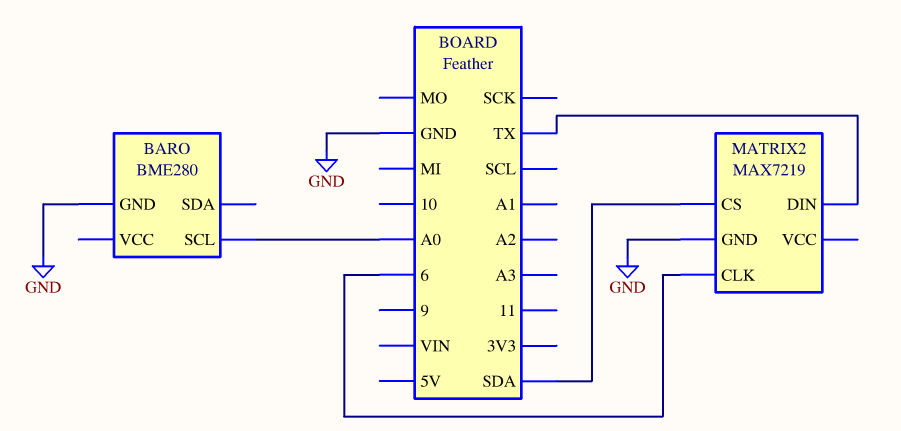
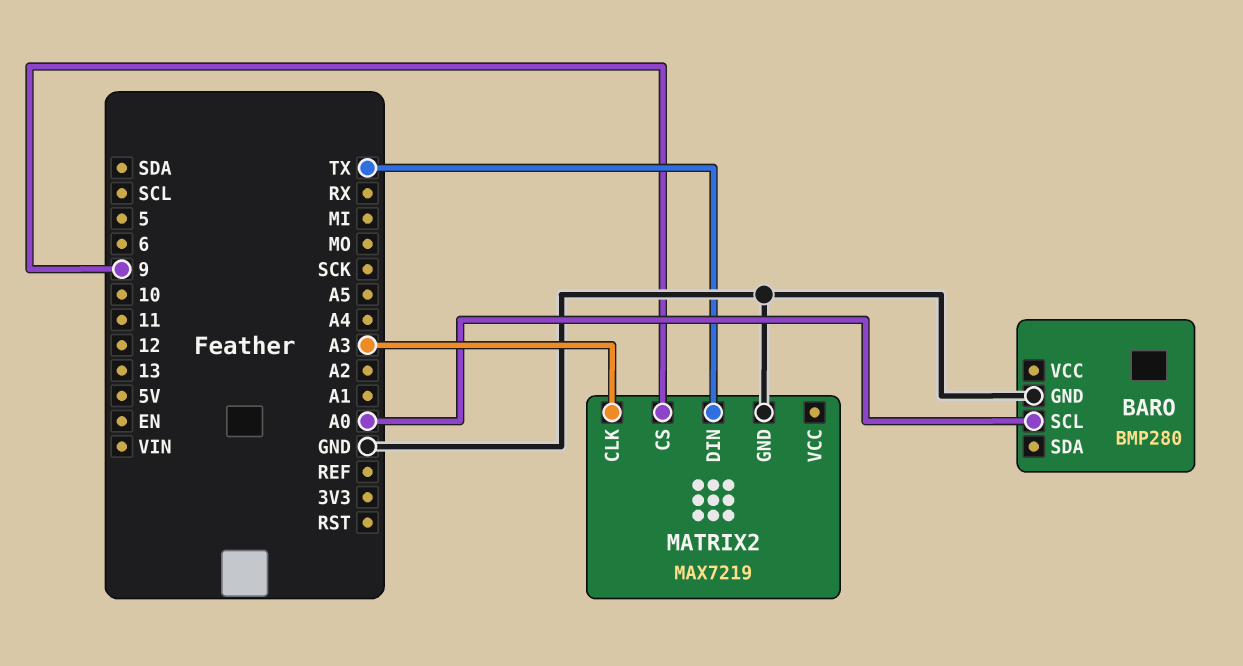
BARO: BME280 -> BMP280
MATRIX2 pin CLK: 6 -> A3
MATRIX2 pin CS: SDA -> 9

